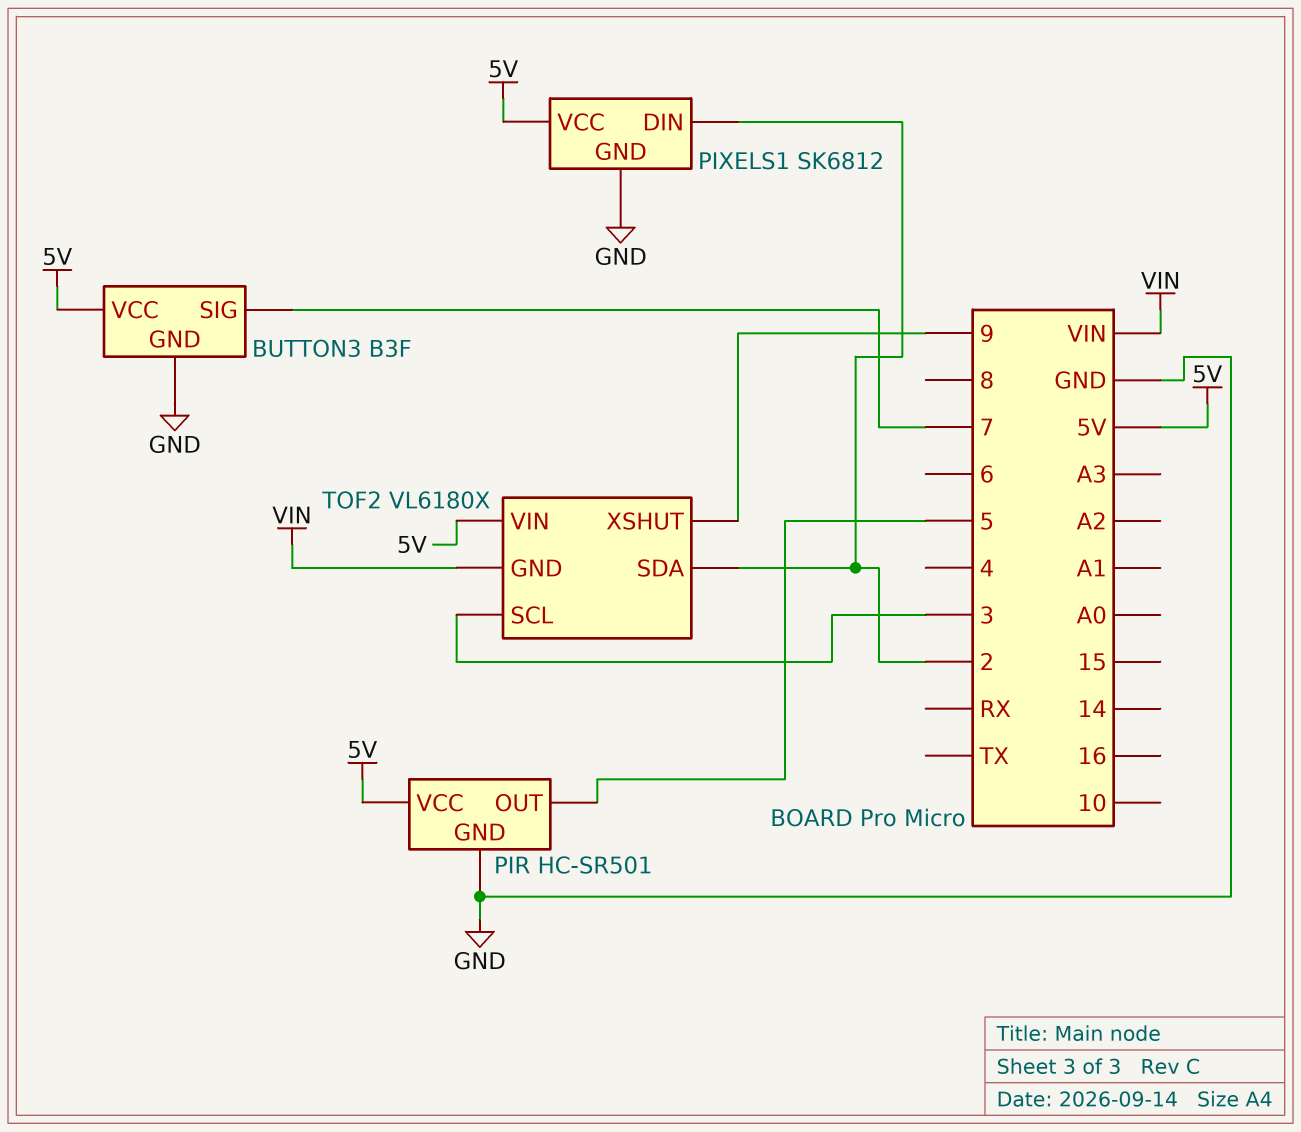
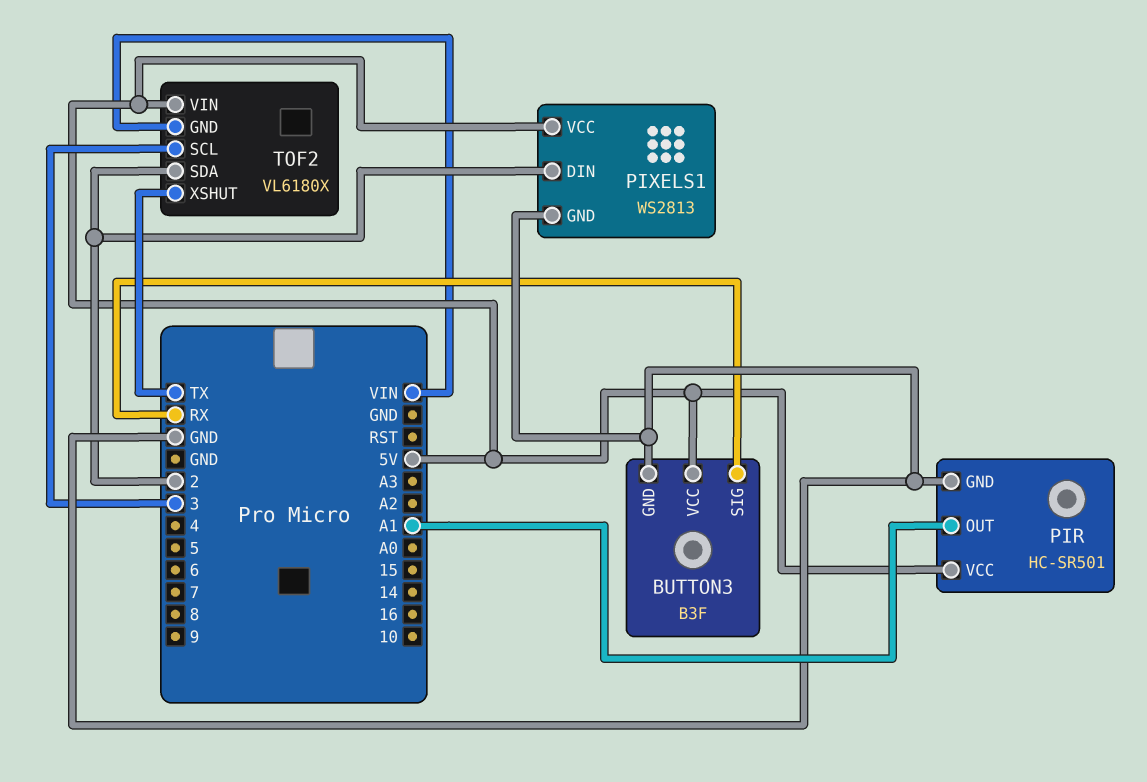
BUTTON3 pin SIG: 7 -> RX
PIR pin OUT: 5 -> A1
PIXELS1: SK6812 -> WS2813
TOF2 pin XSHUT: 9 -> TX

